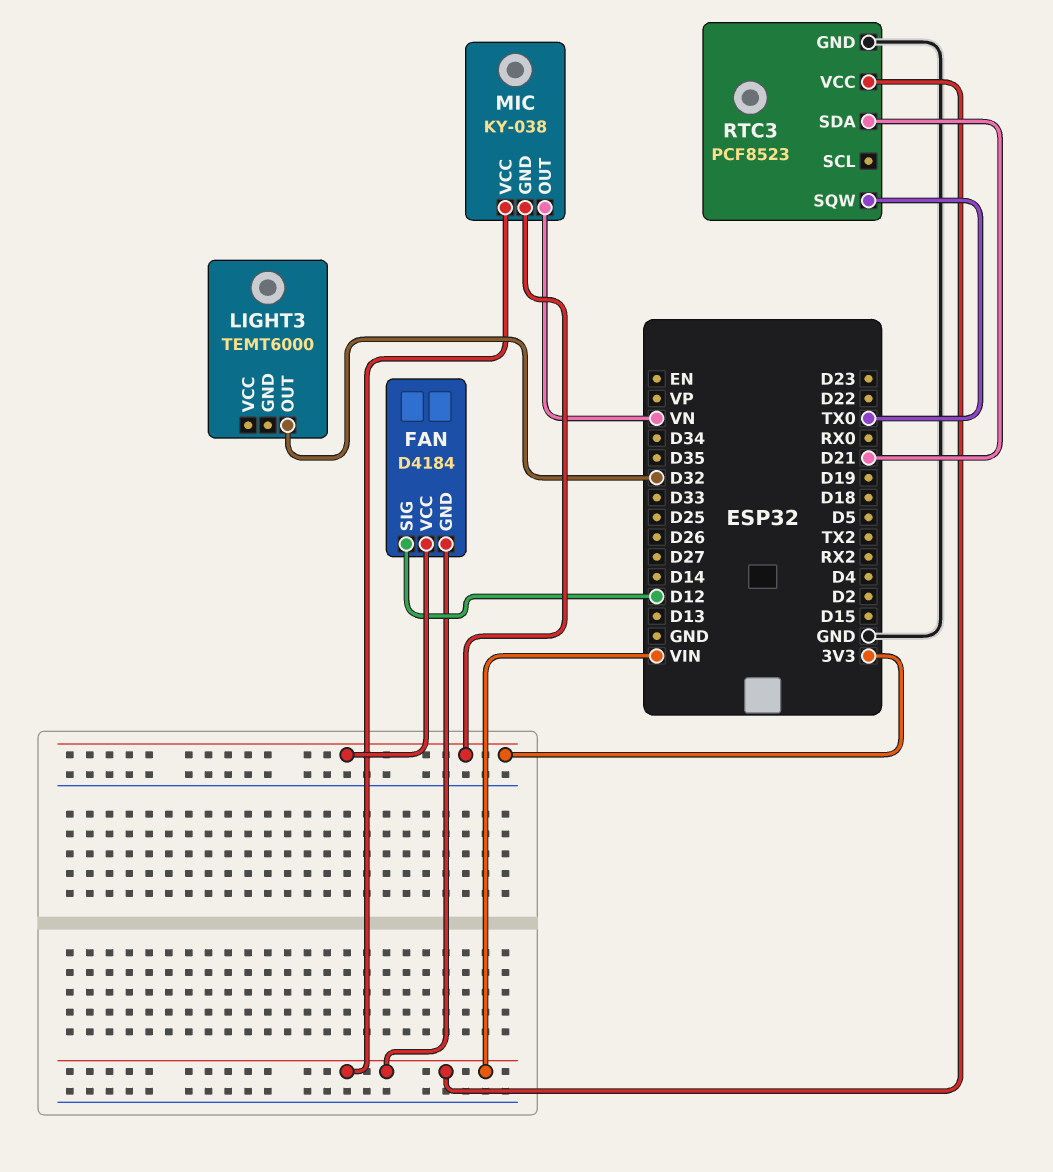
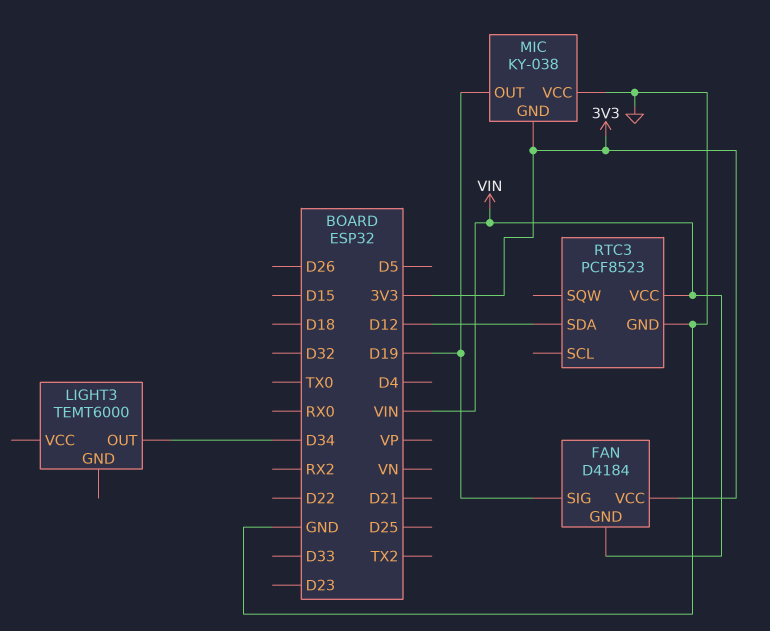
FAN pin SIG: D12 -> D19
LIGHT3 pin OUT: D32 -> D34
MIC pin OUT: VN -> D19
MIC pin VCC: VIN -> GND
RTC3 pin SDA: D21 -> D12
RTC3 pin SQW: TX0 -> none

